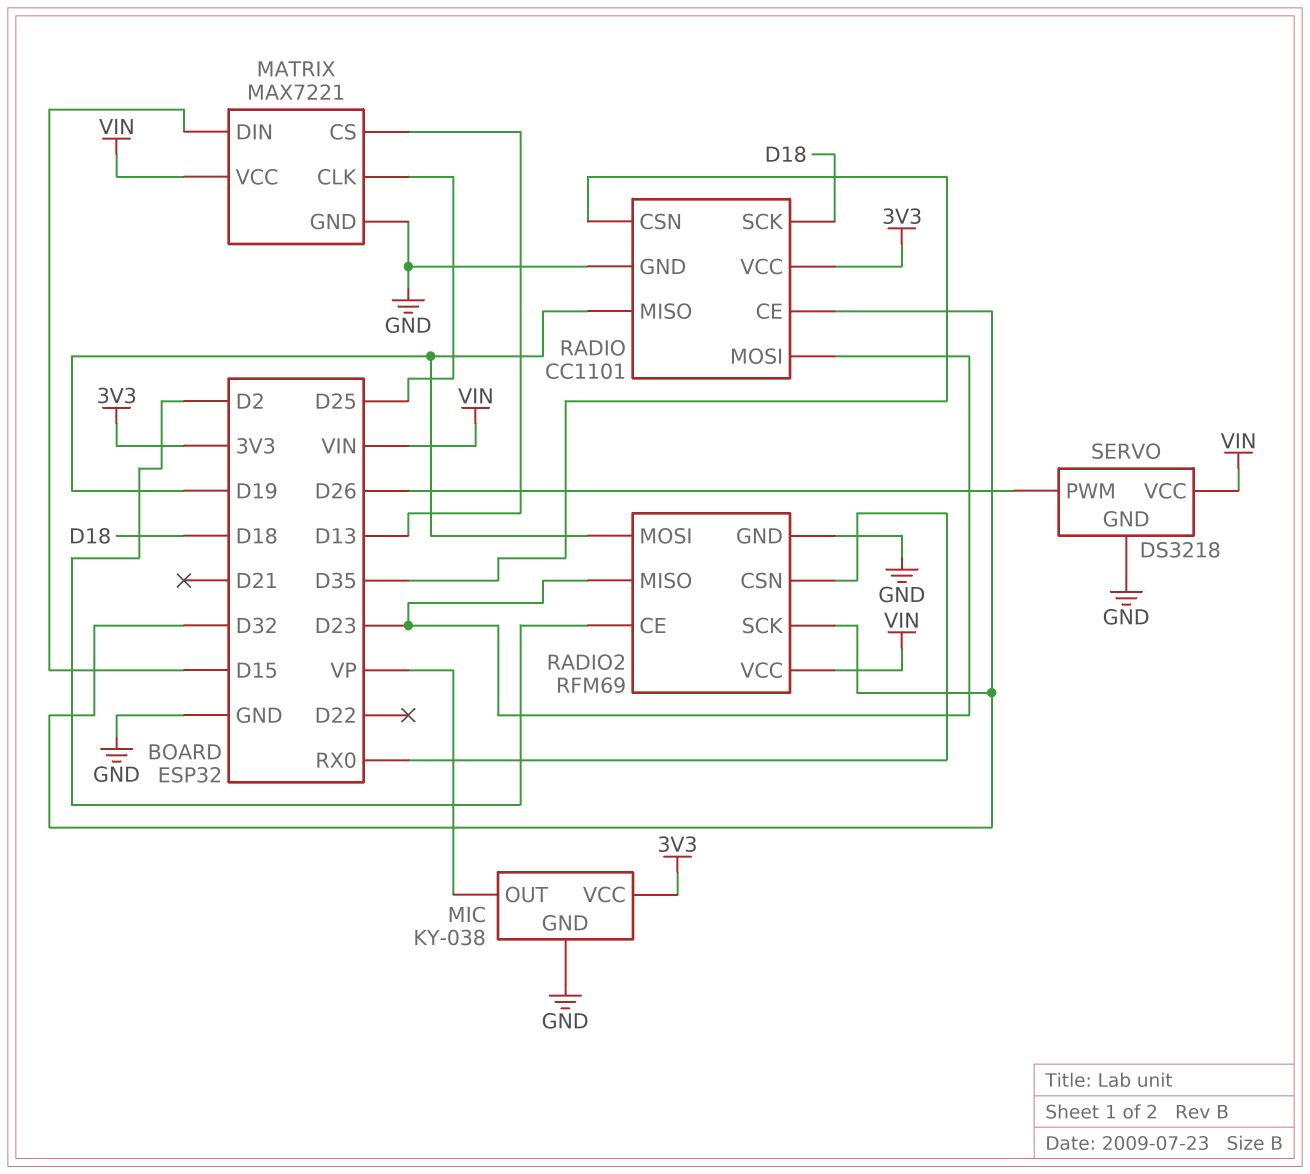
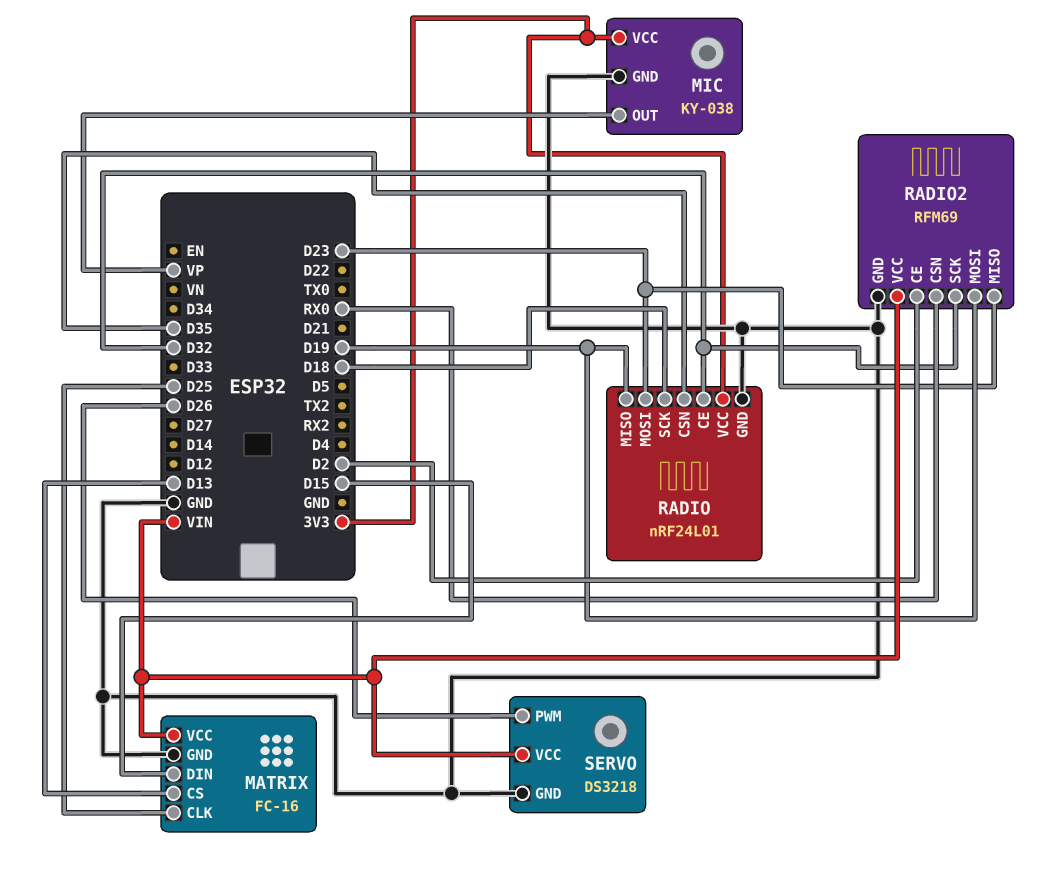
MATRIX: MAX7221 -> FC-16
RADIO: CC1101 -> nRF24L01

